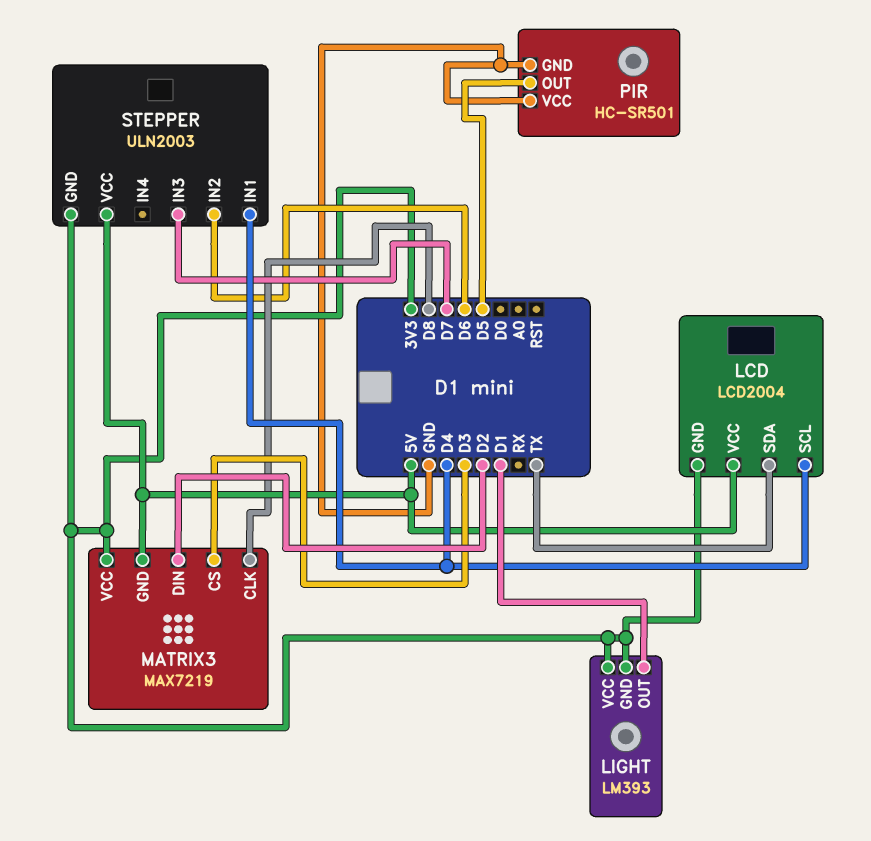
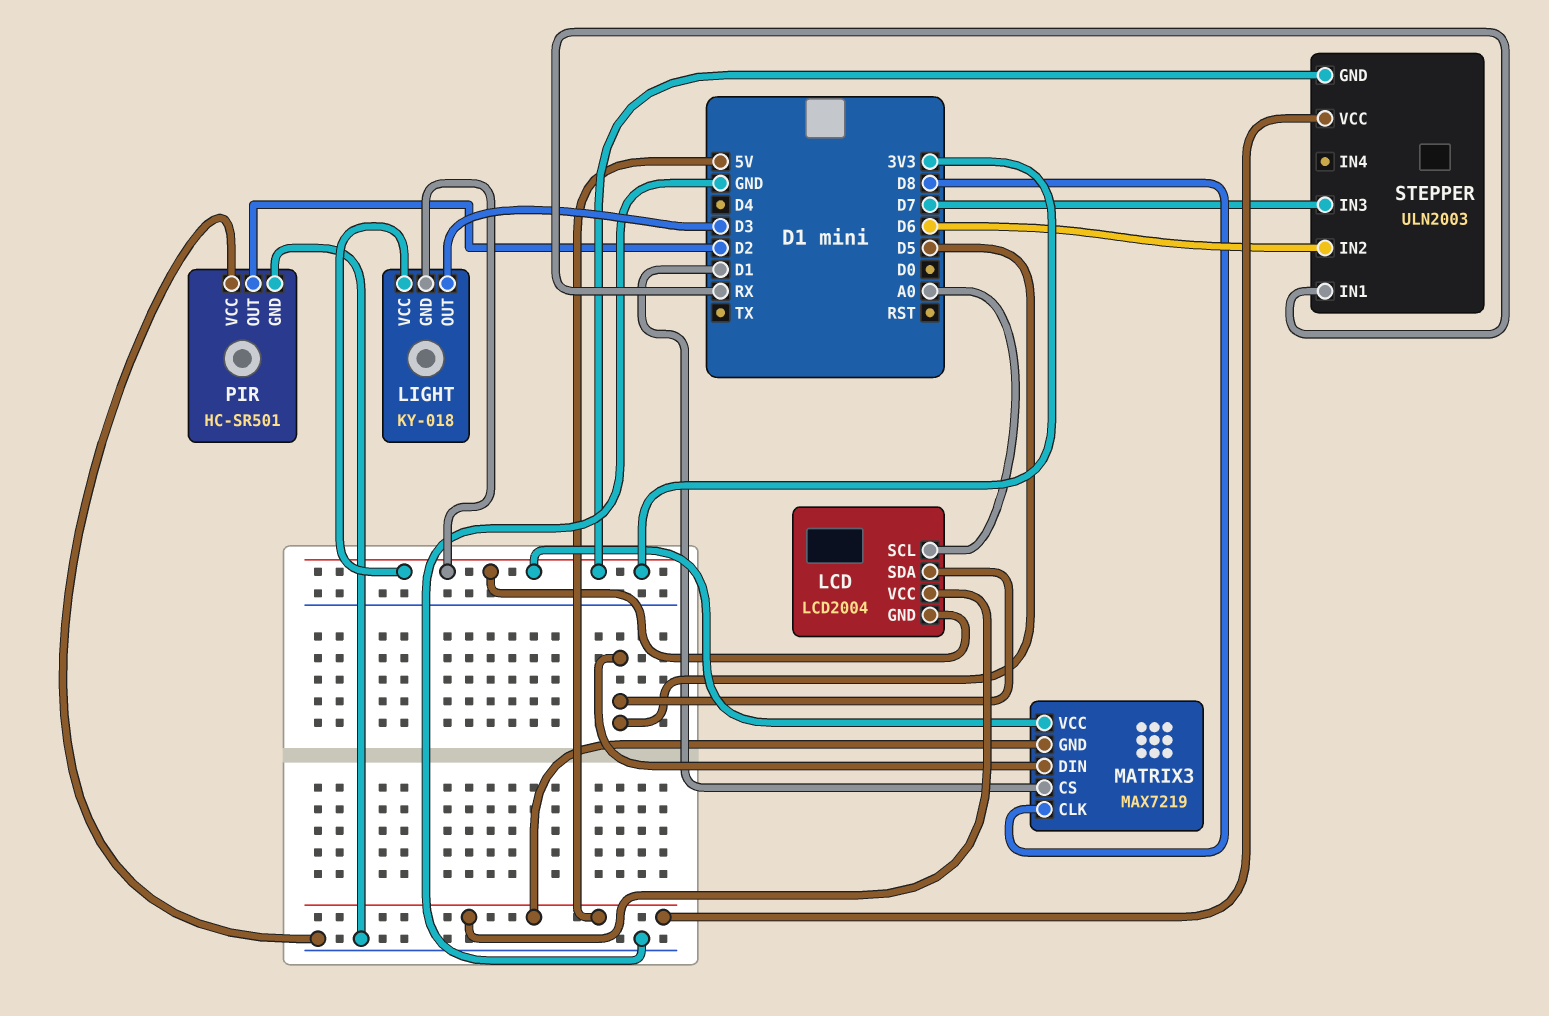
LCD pin SCL: D4 -> A0
LCD pin SDA: TX -> D5
LIGHT: LM393 -> KY-018
LIGHT pin OUT: D1 -> D3
MATRIX3 pin CS: D3 -> D1
MATRIX3 pin DIN: D2 -> D5
PIR pin OUT: D5 -> D2
STEPPER pin IN1: D4 -> RX

